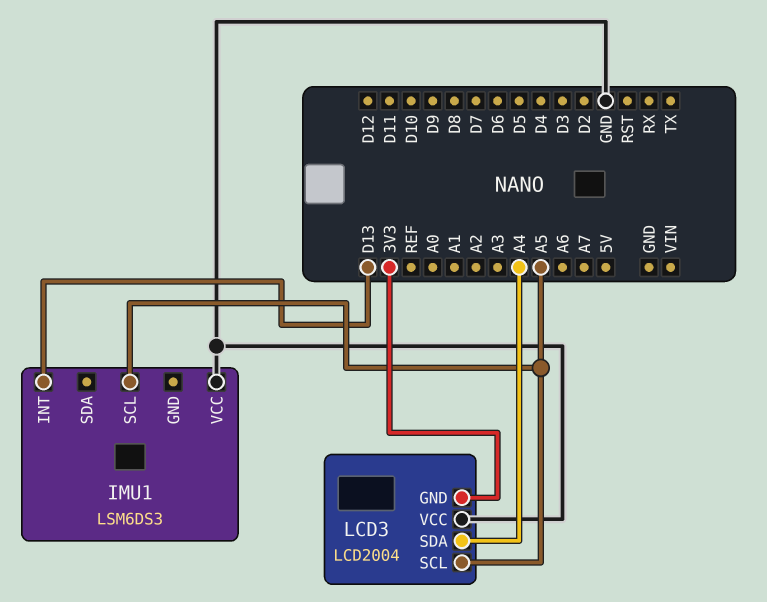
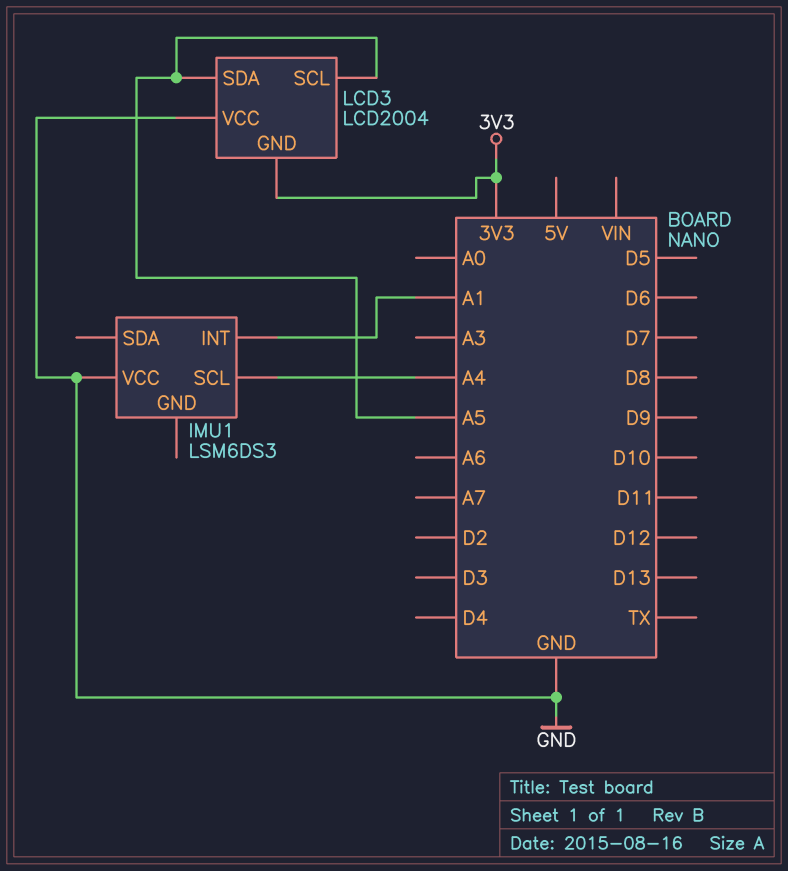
IMU1 pin INT: D13 -> A1
IMU1 pin SCL: A5 -> A4
LCD3 pin SDA: A4 -> A5

